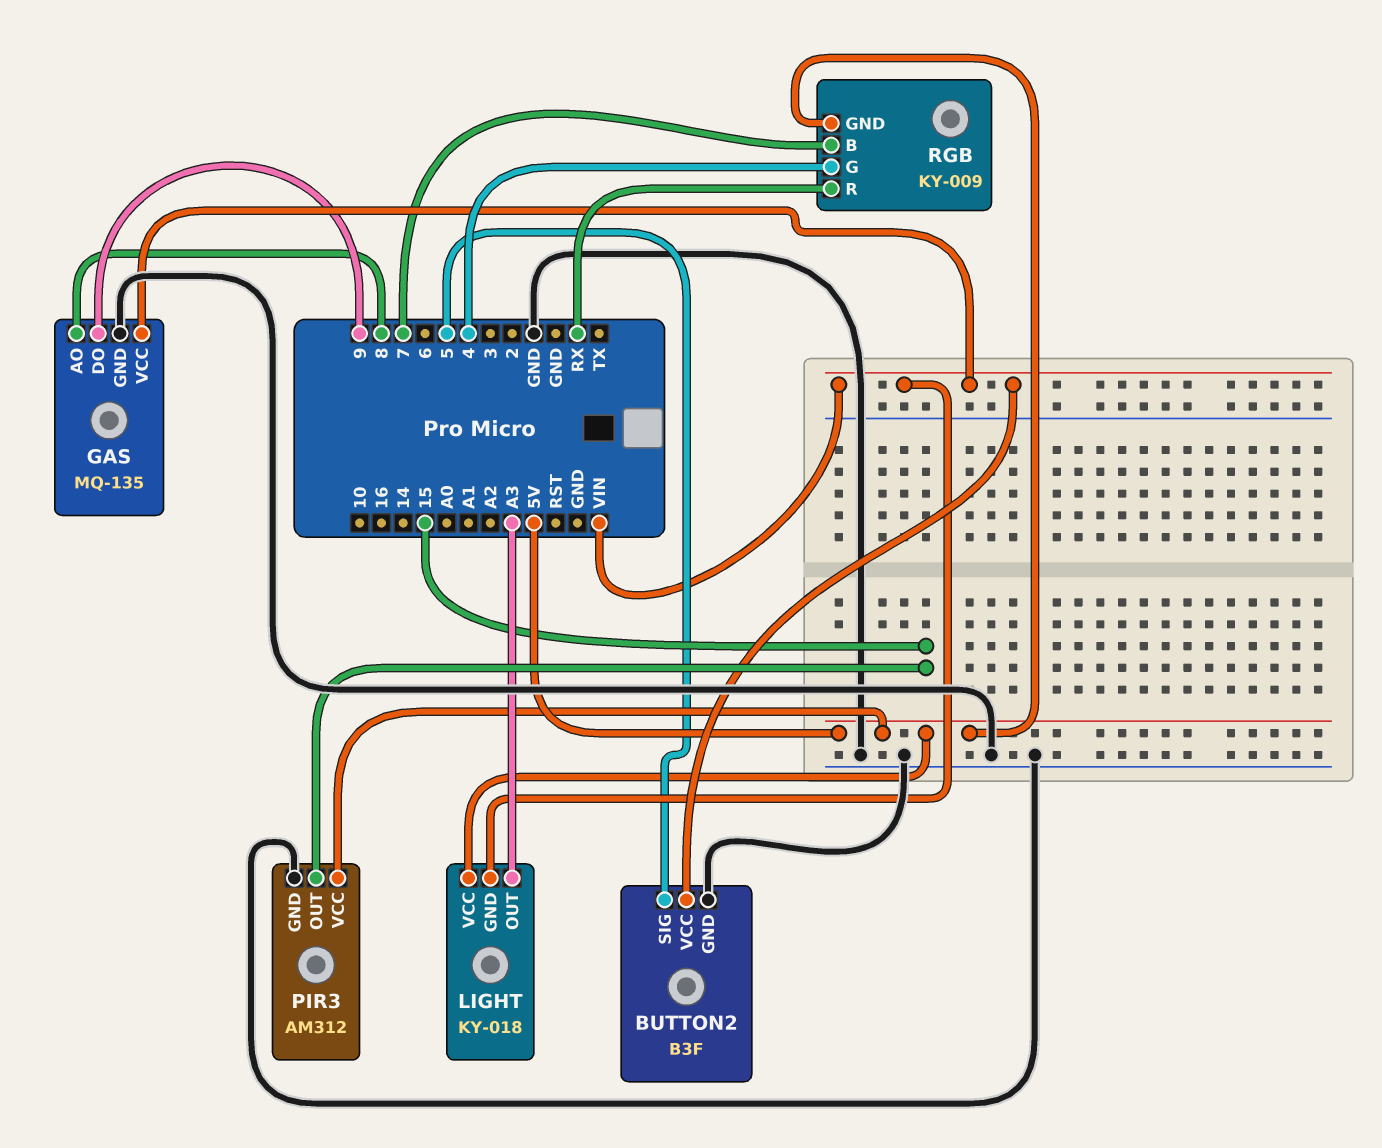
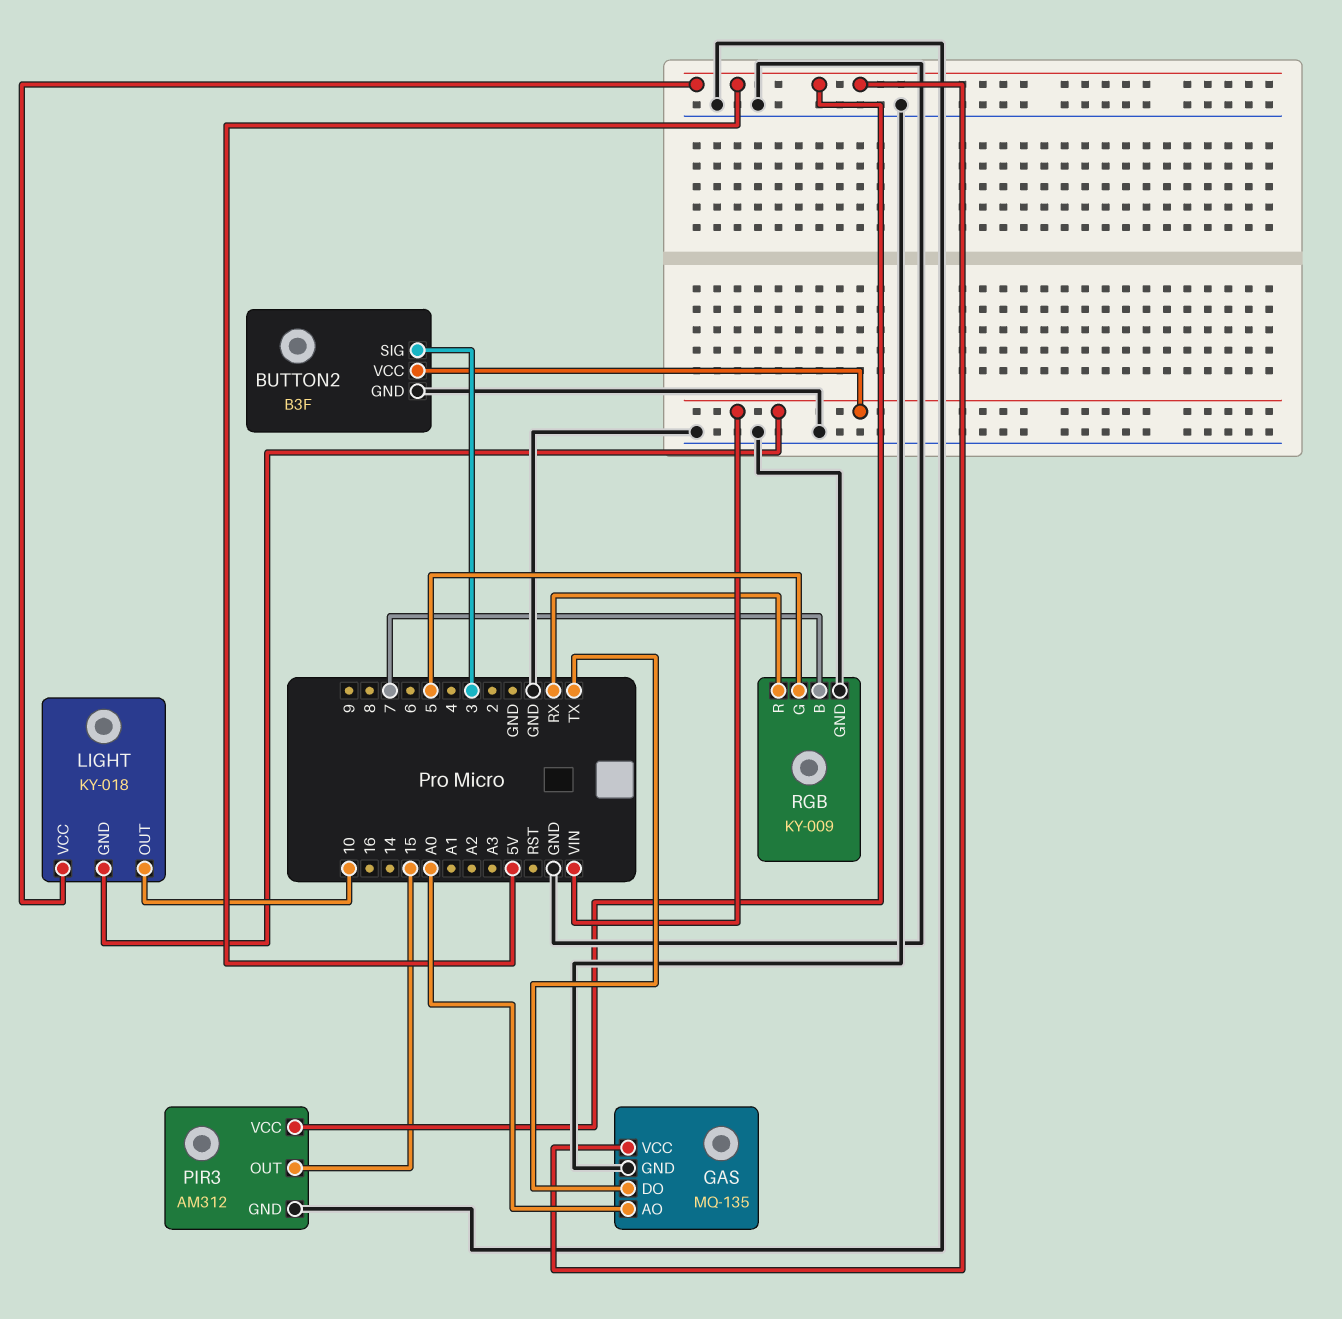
BUTTON2 pin SIG: 5 -> 3
GAS pin AO: 8 -> A0
GAS pin DO: 9 -> TX
GAS pin VCC: VIN -> 5V
LIGHT pin OUT: A3 -> 10
RGB pin G: 4 -> 5
RGB pin GND: 5V -> GND

